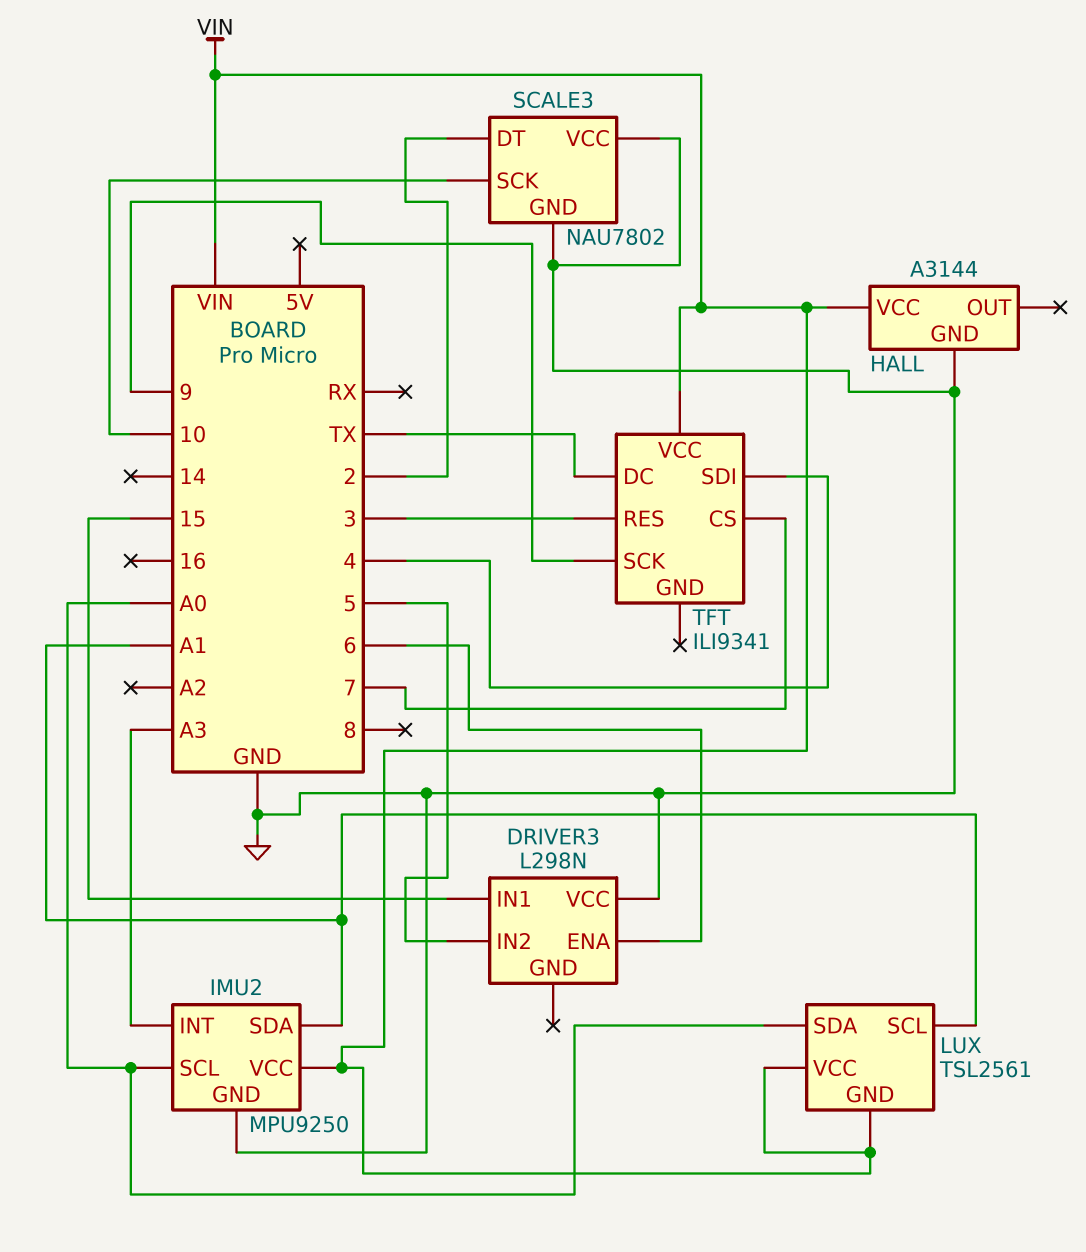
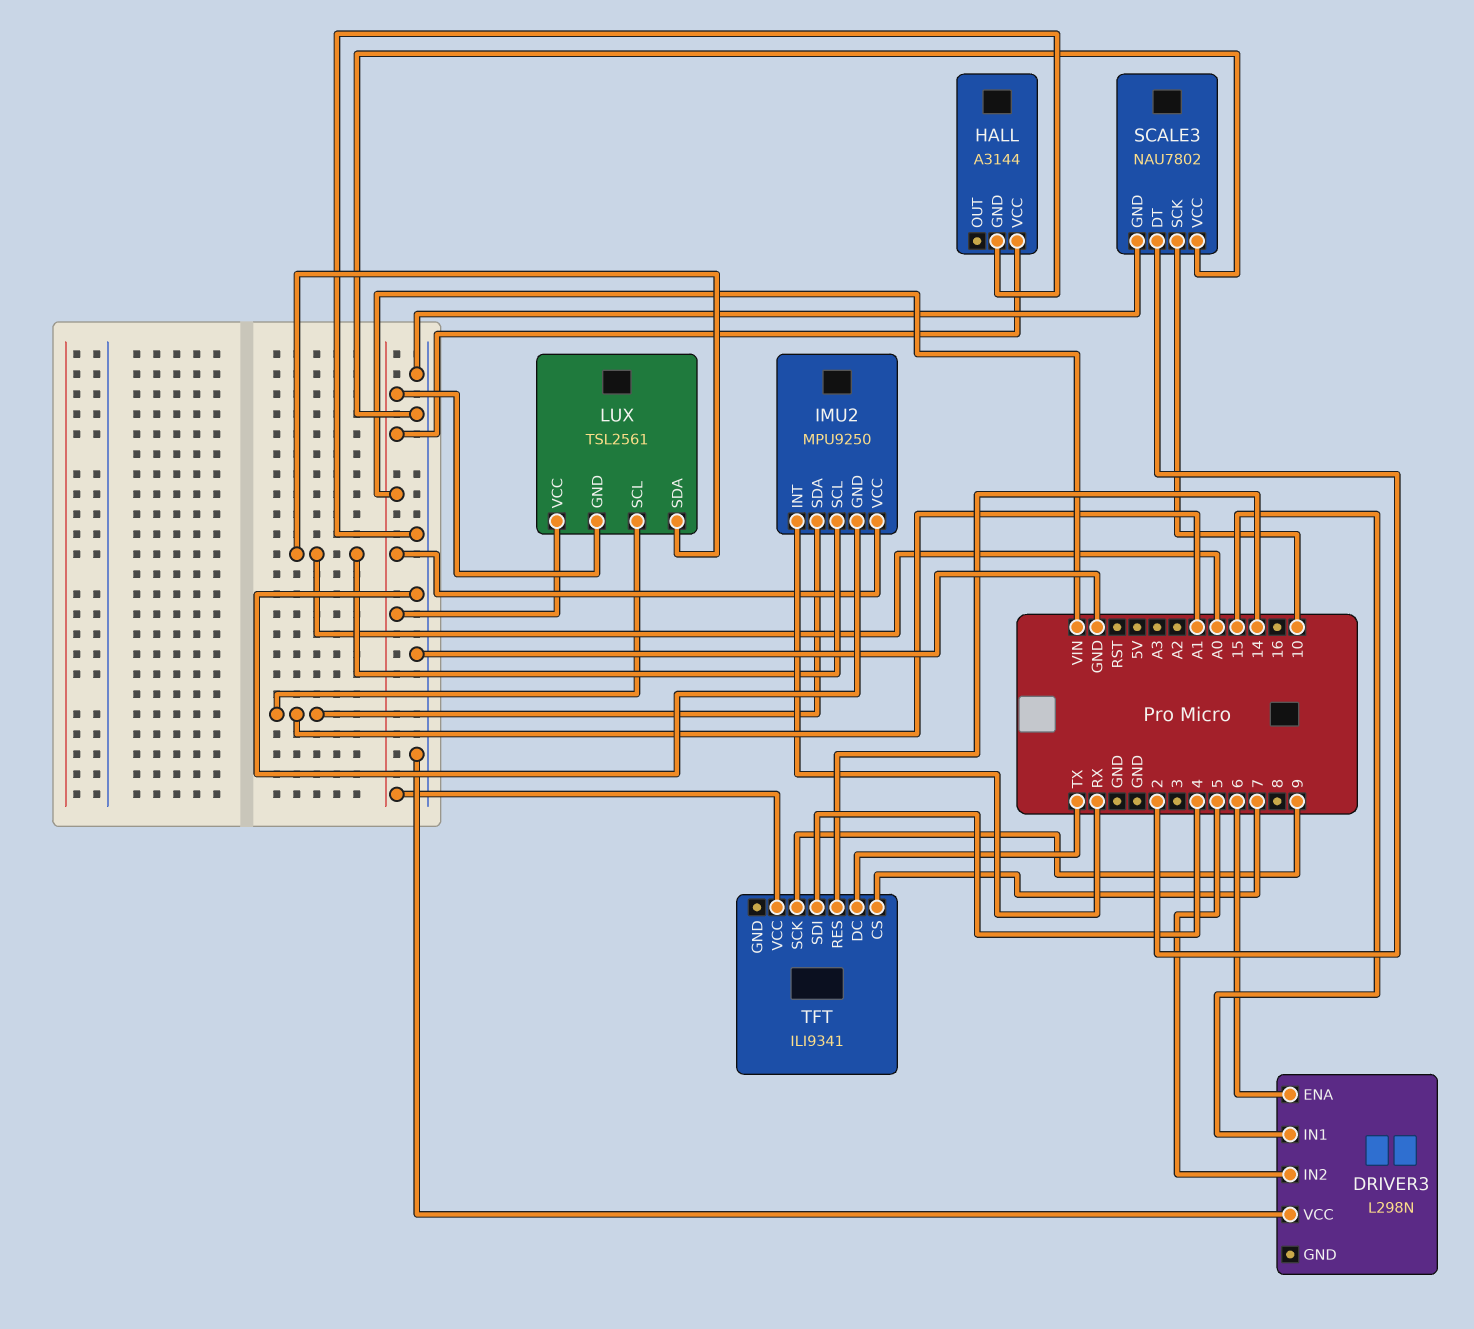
IMU2 pin INT: A3 -> RX
TFT pin RES: 3 -> 14

